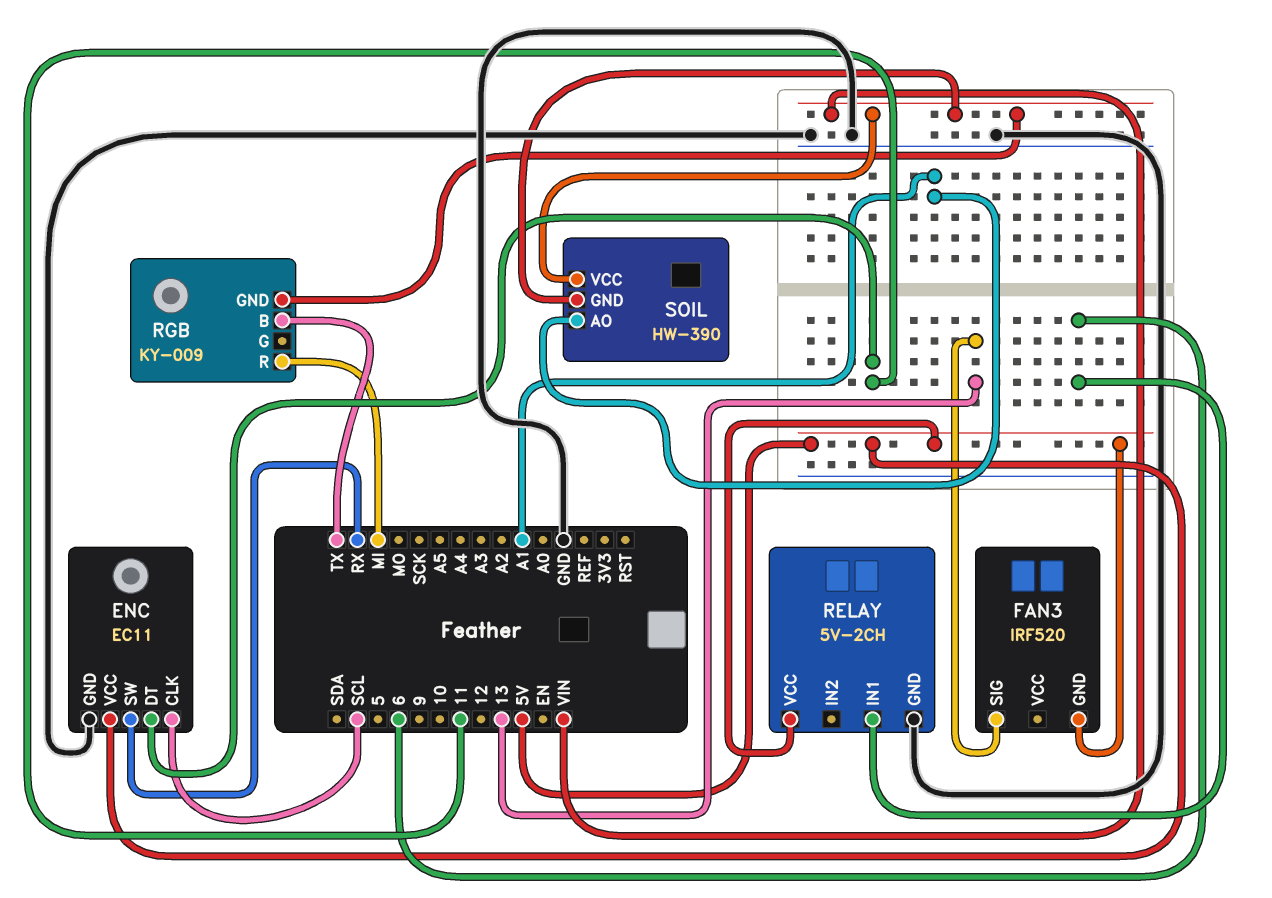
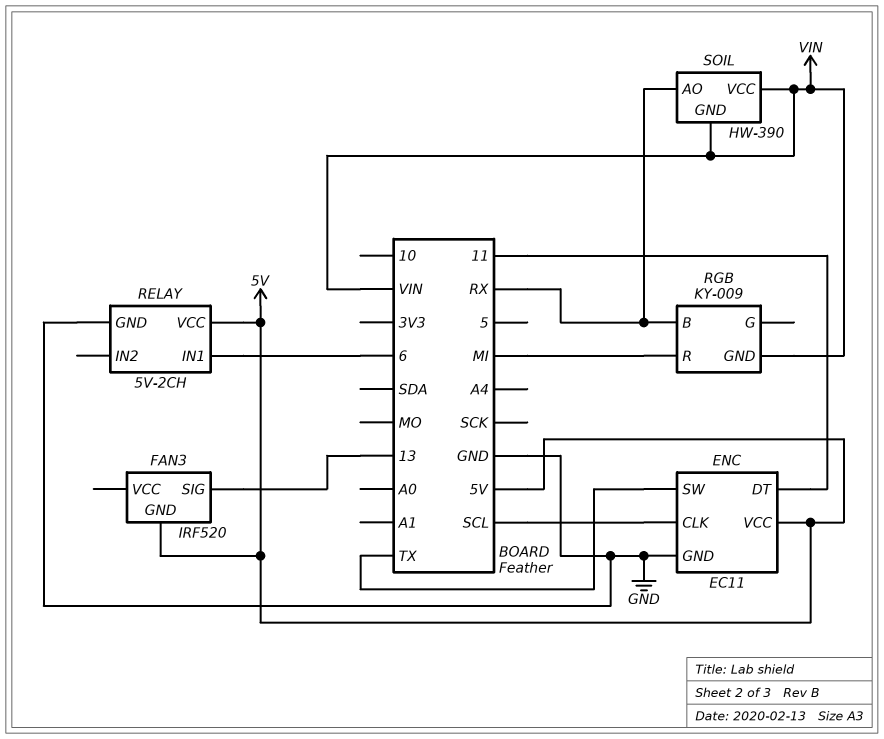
ENC pin SW: RX -> TX
RGB pin B: TX -> RX
SOIL pin AO: A1 -> RX

